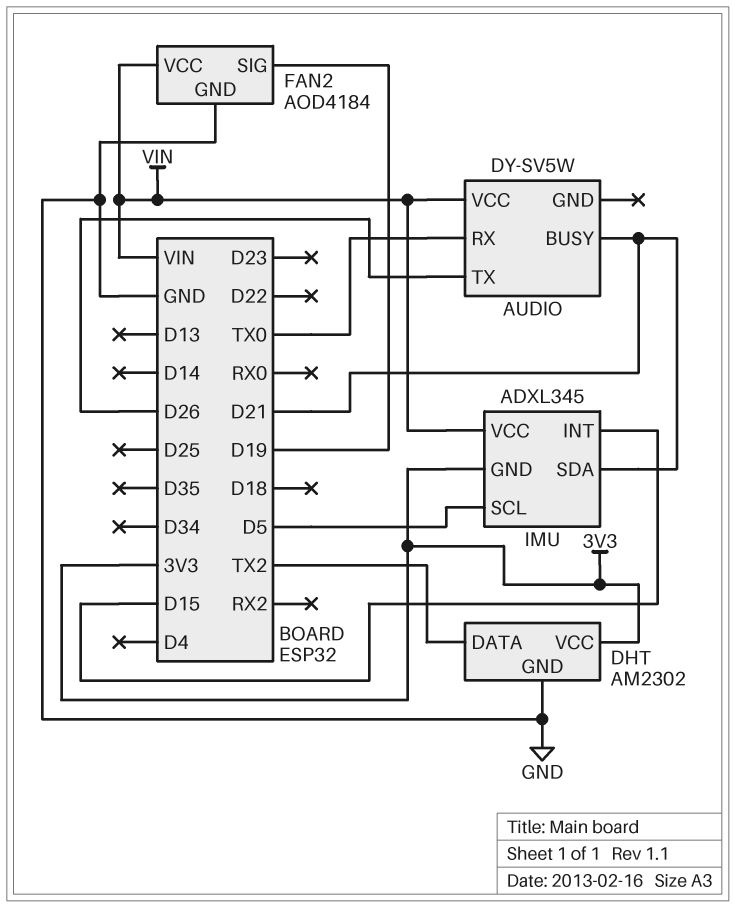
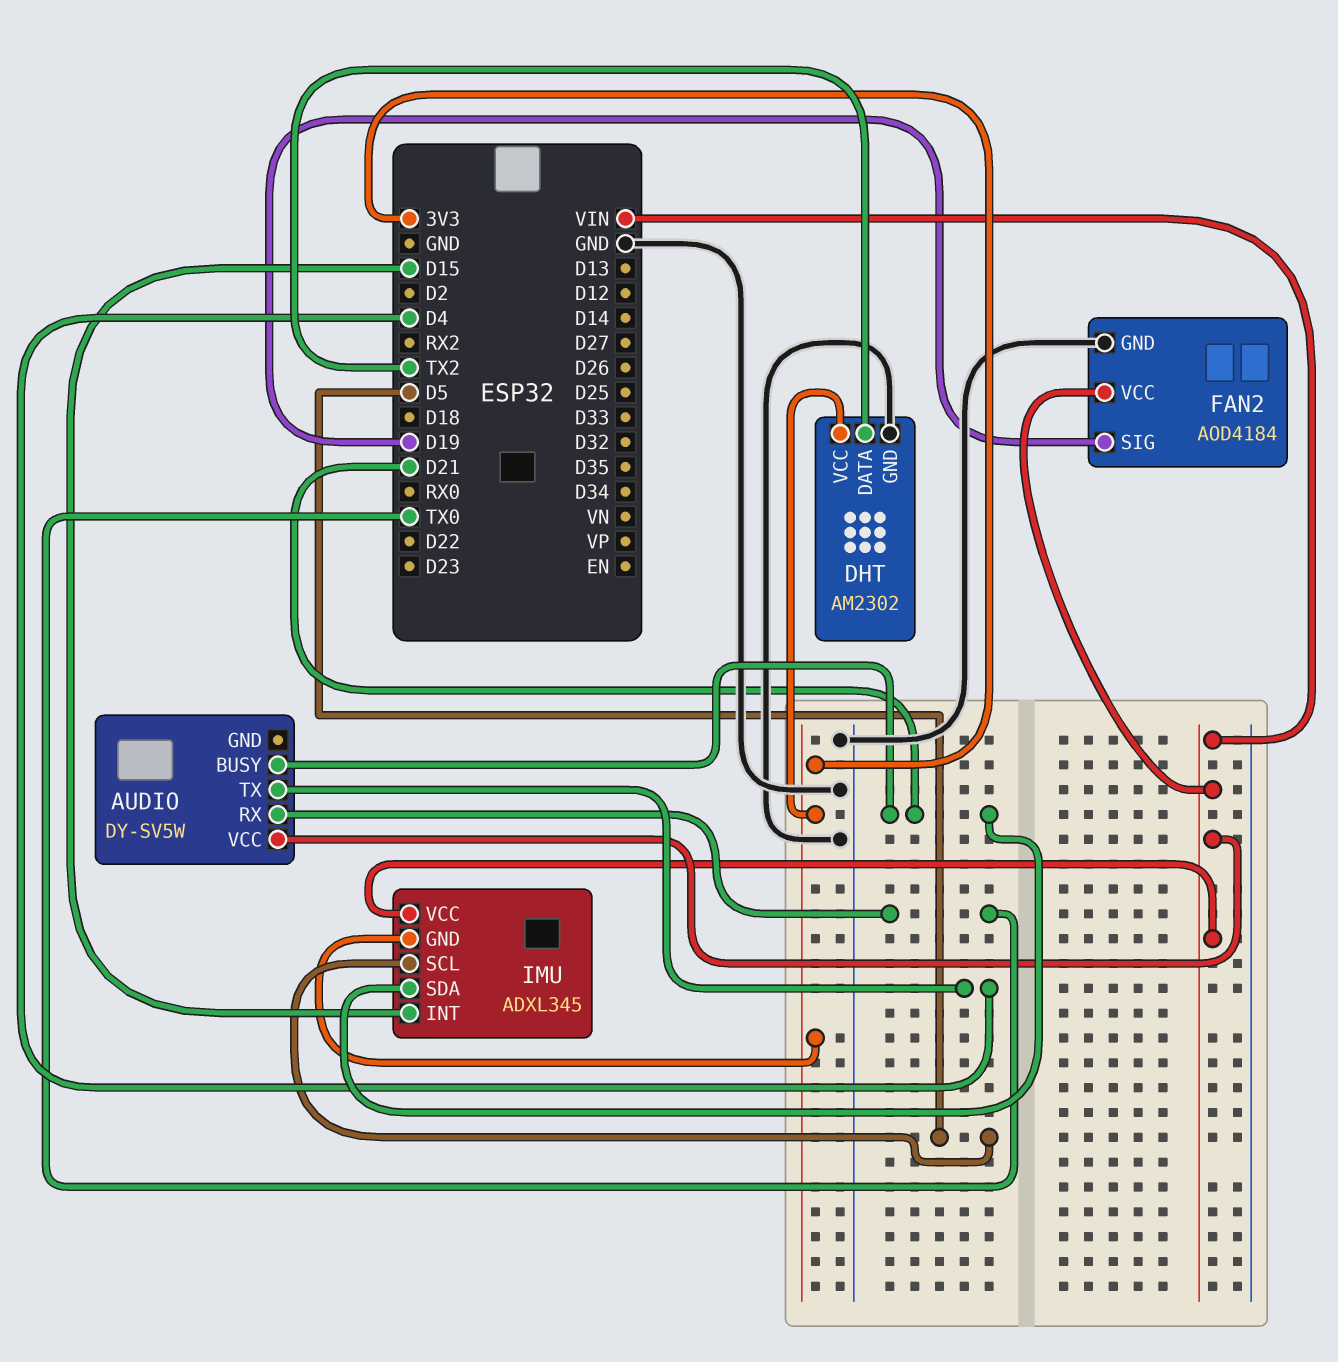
AUDIO pin TX: D26 -> D4

